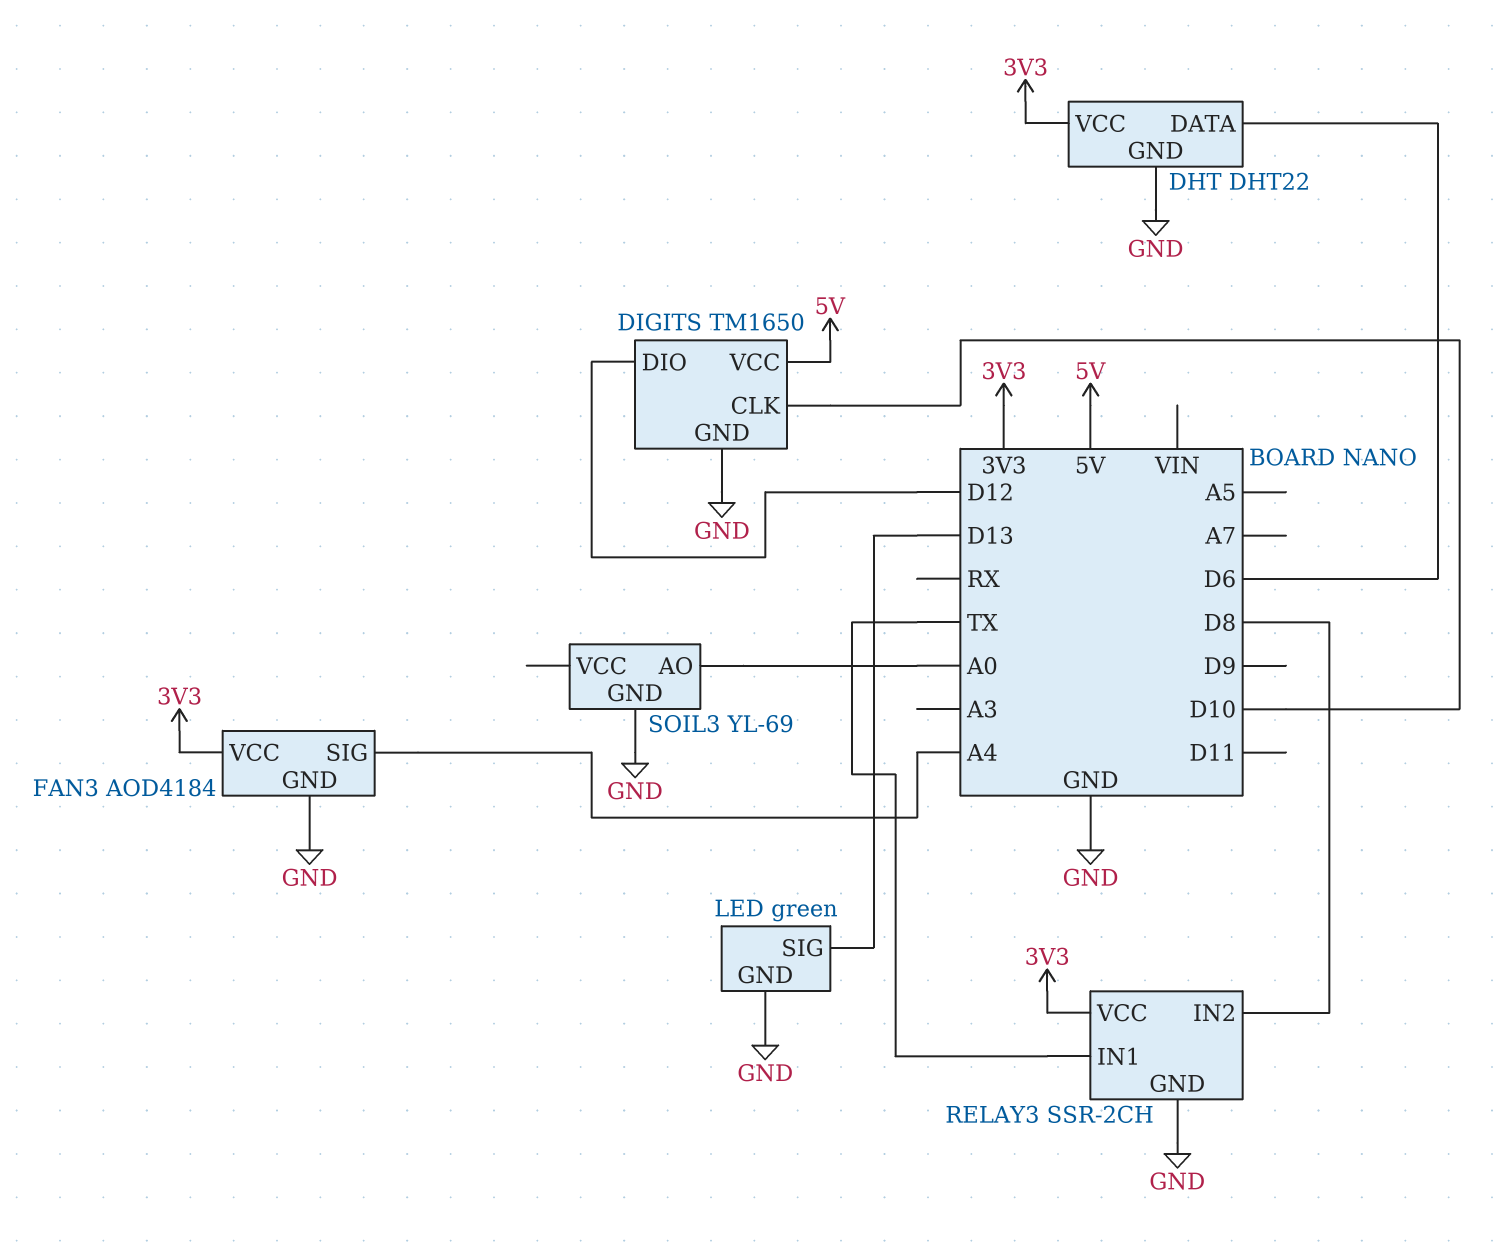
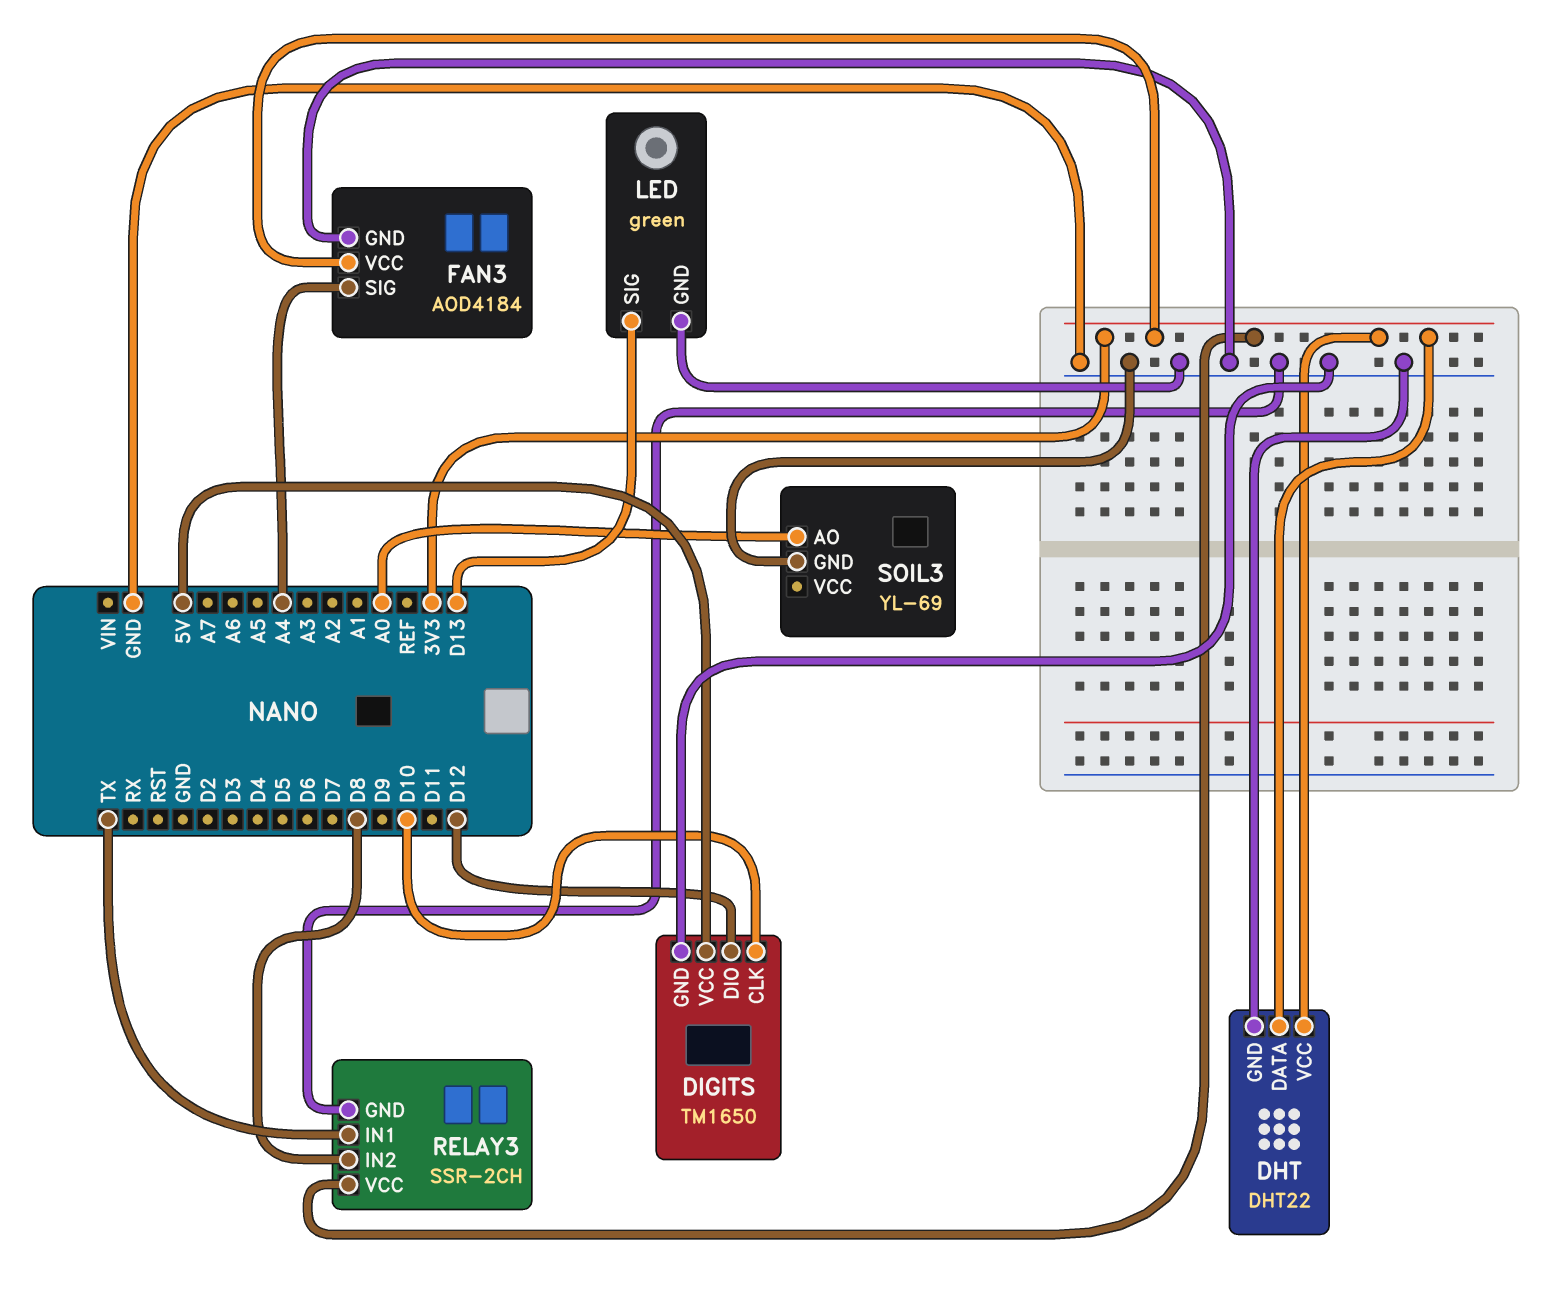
DHT pin DATA: D6 -> 3V3

